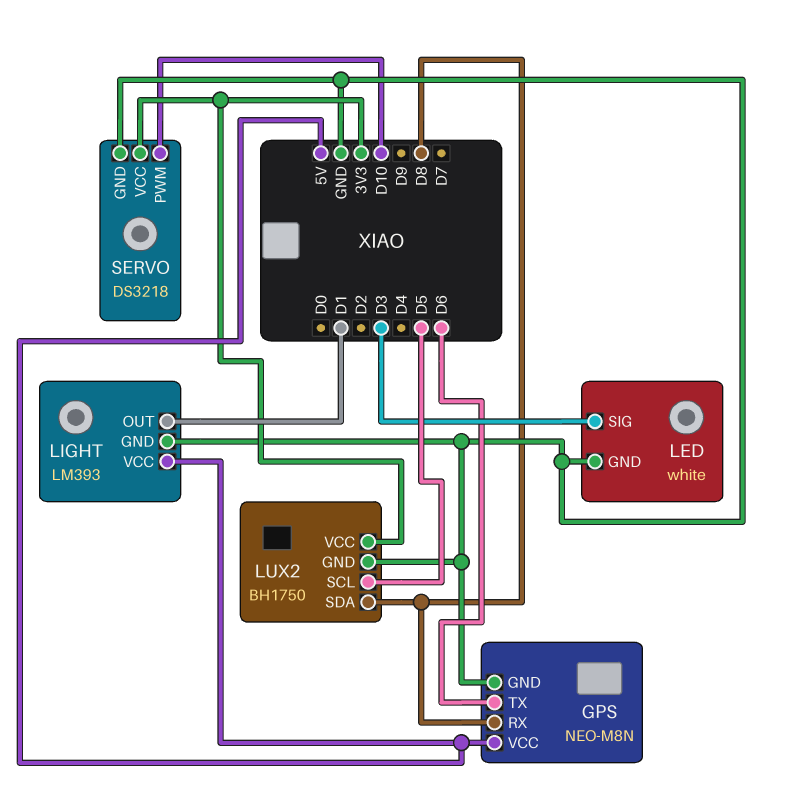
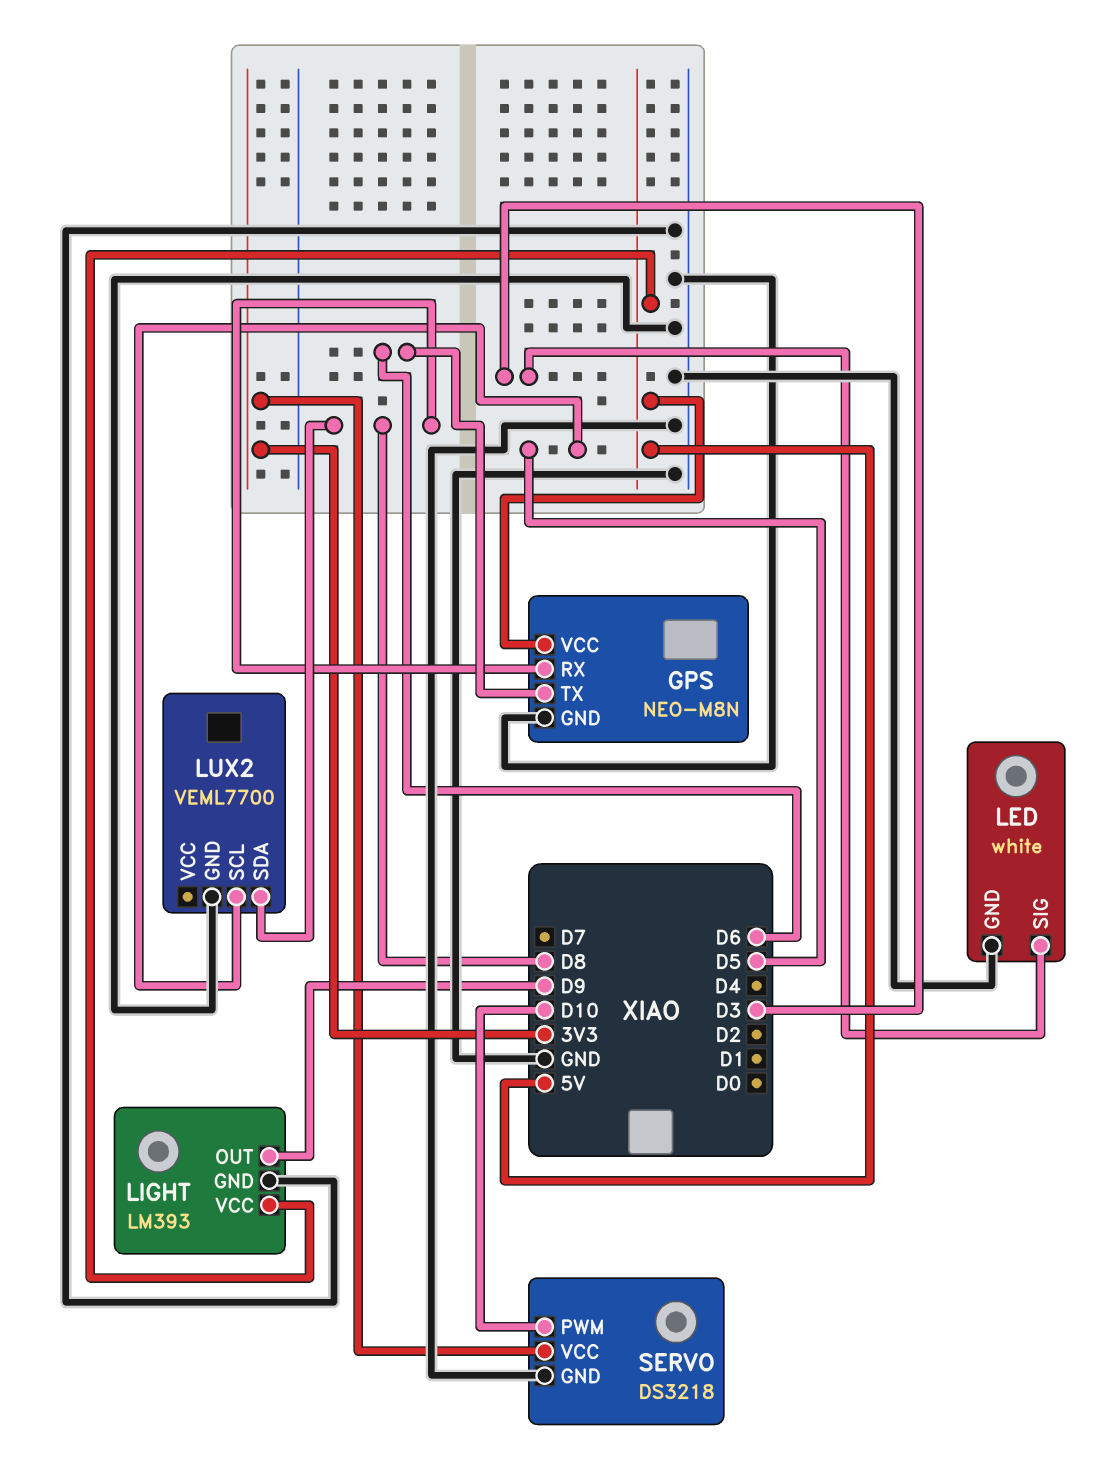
LIGHT pin OUT: D1 -> D9
LUX2: BH1750 -> VEML7700
LUX2 pin VCC: 3V3 -> none

